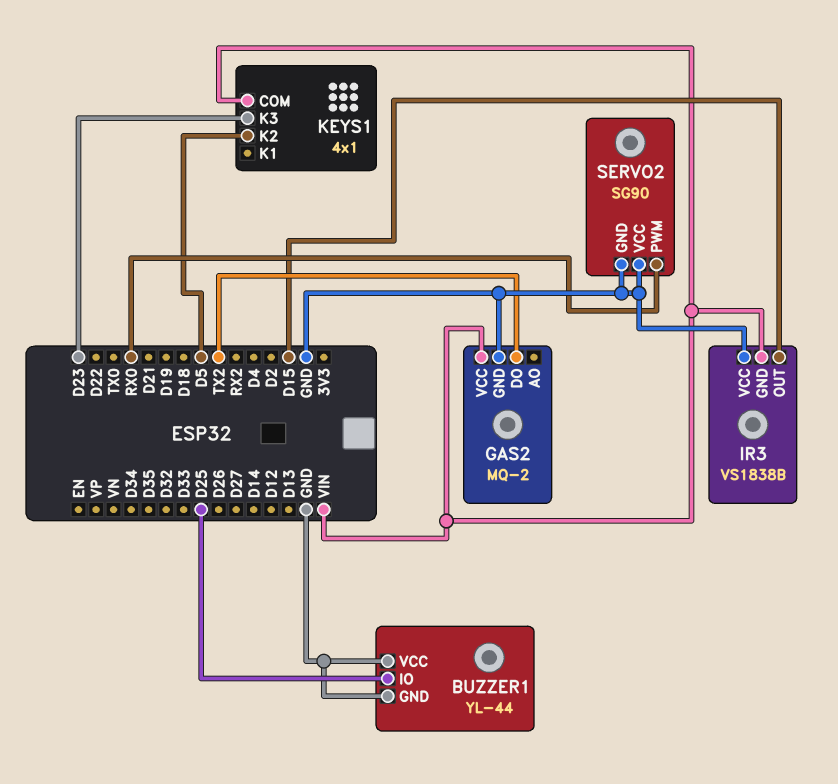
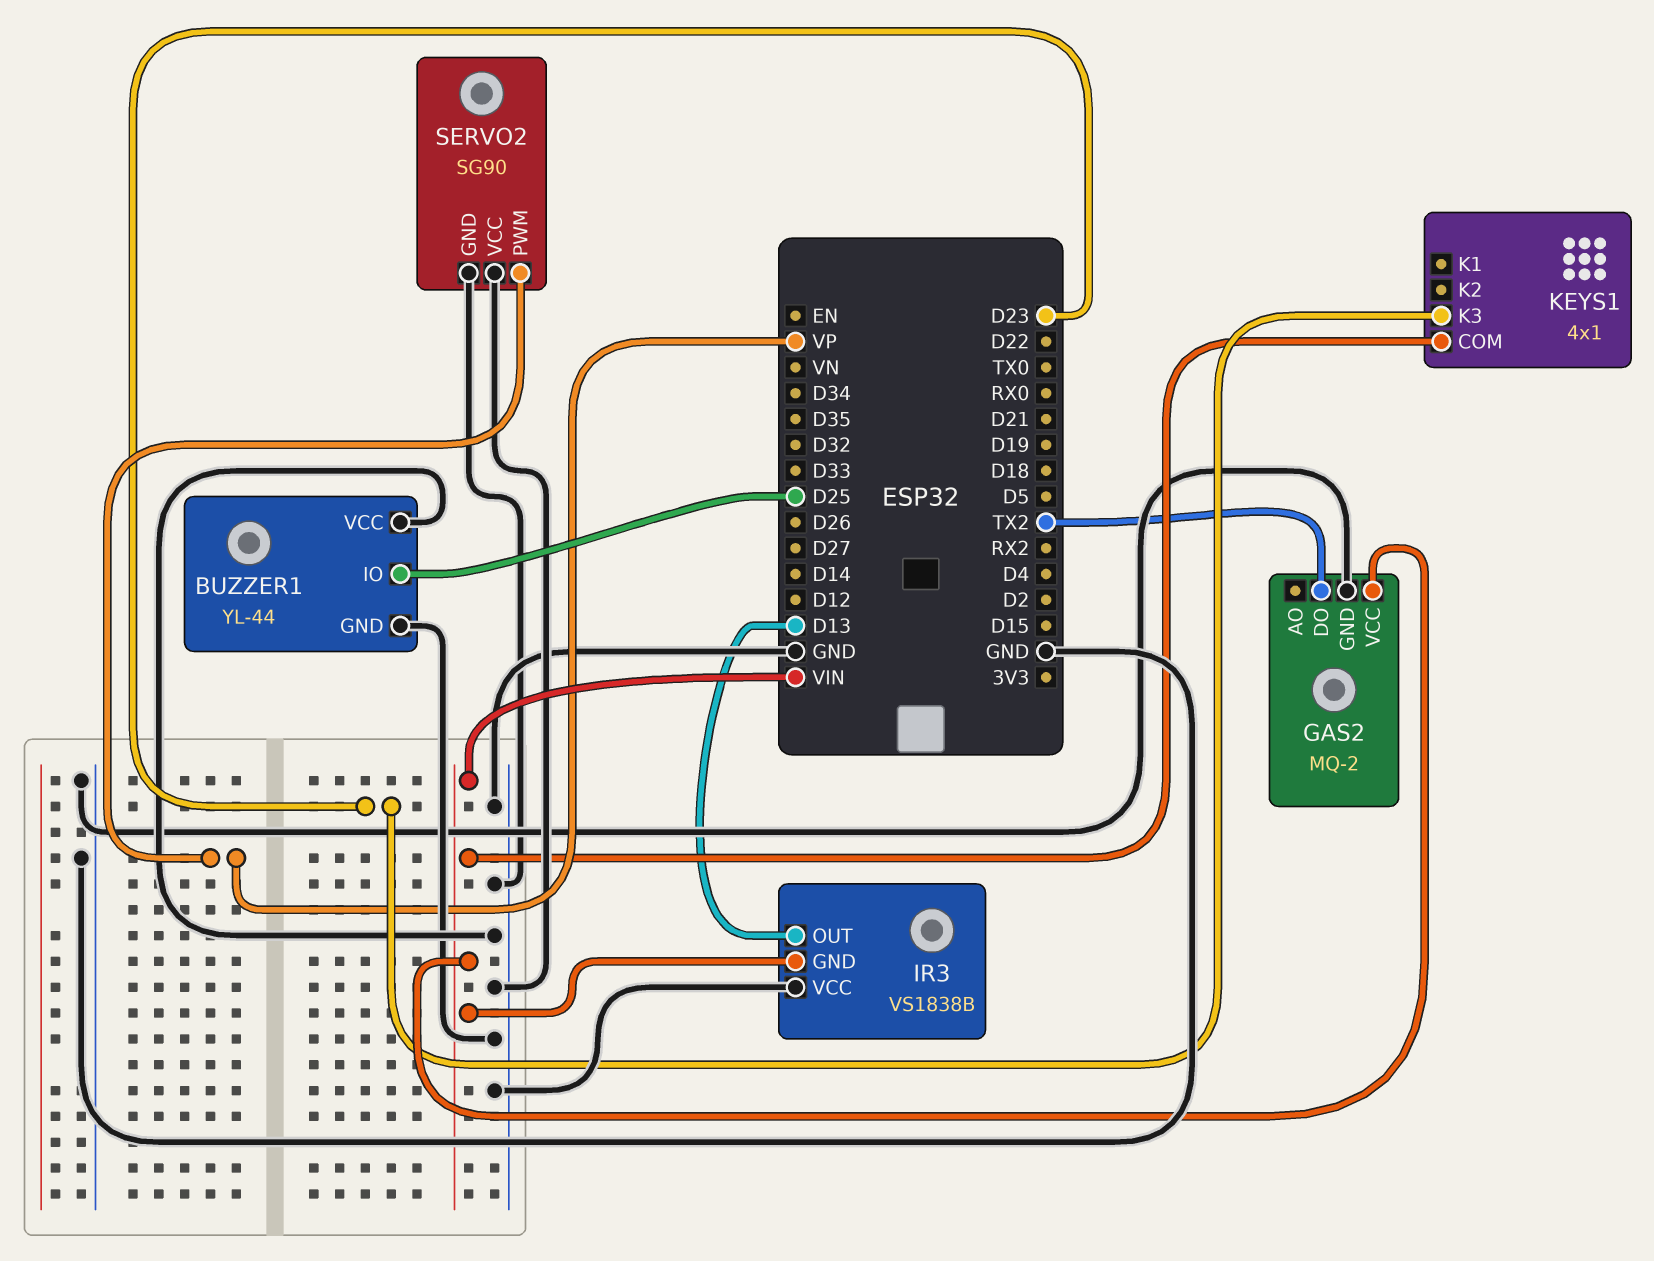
IR3 pin OUT: D15 -> D13
KEYS1 pin K2: D5 -> none
SERVO2 pin PWM: RX0 -> VP

